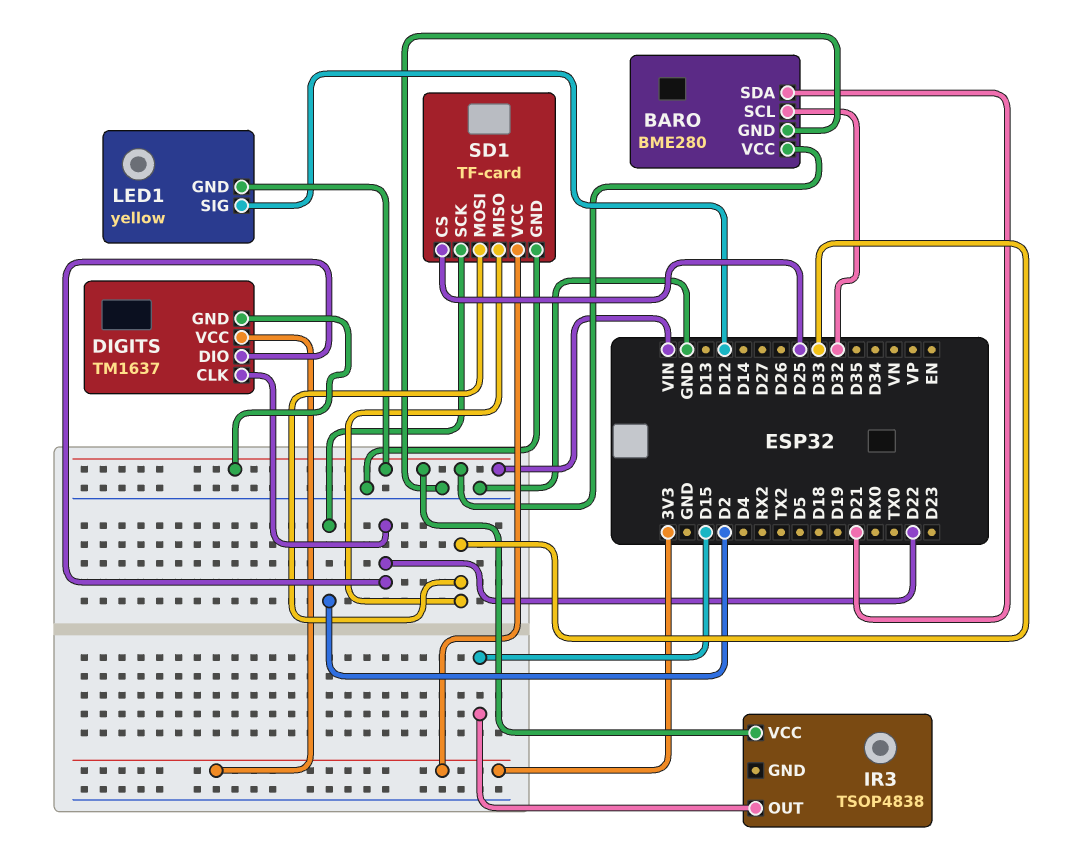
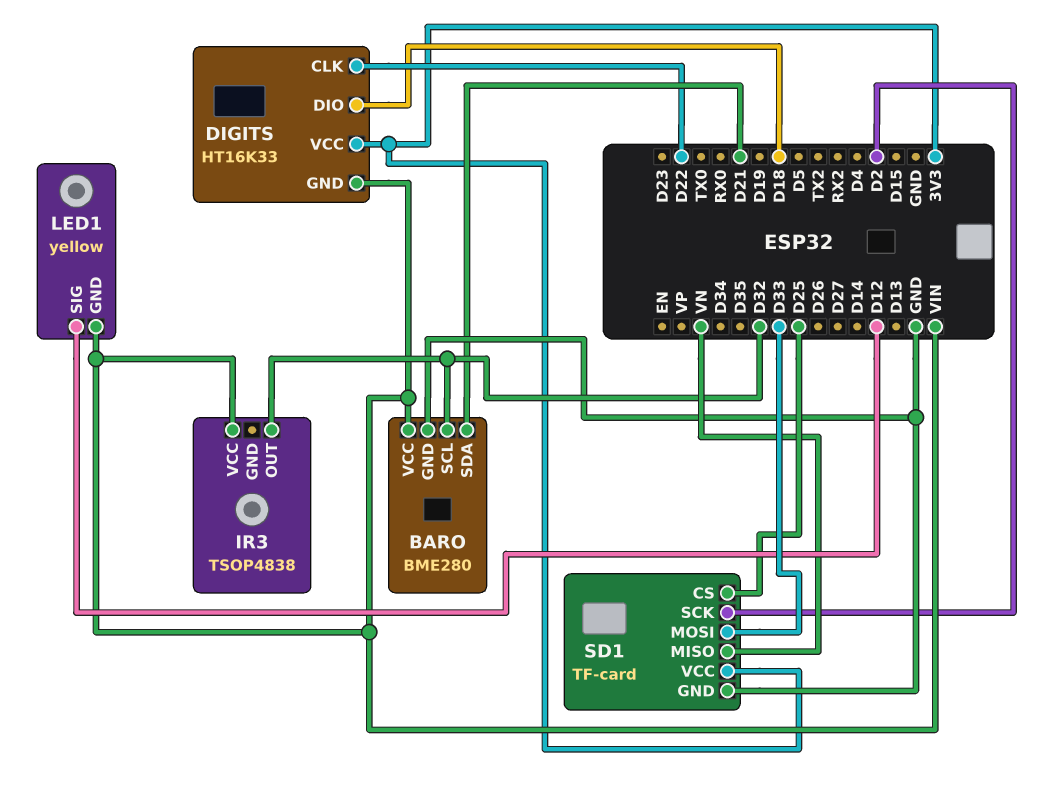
DIGITS: TM1637 -> HT16K33
DIGITS pin DIO: D22 -> D18
IR3 pin OUT: D15 -> D32
SD1 pin MISO: D33 -> VN

